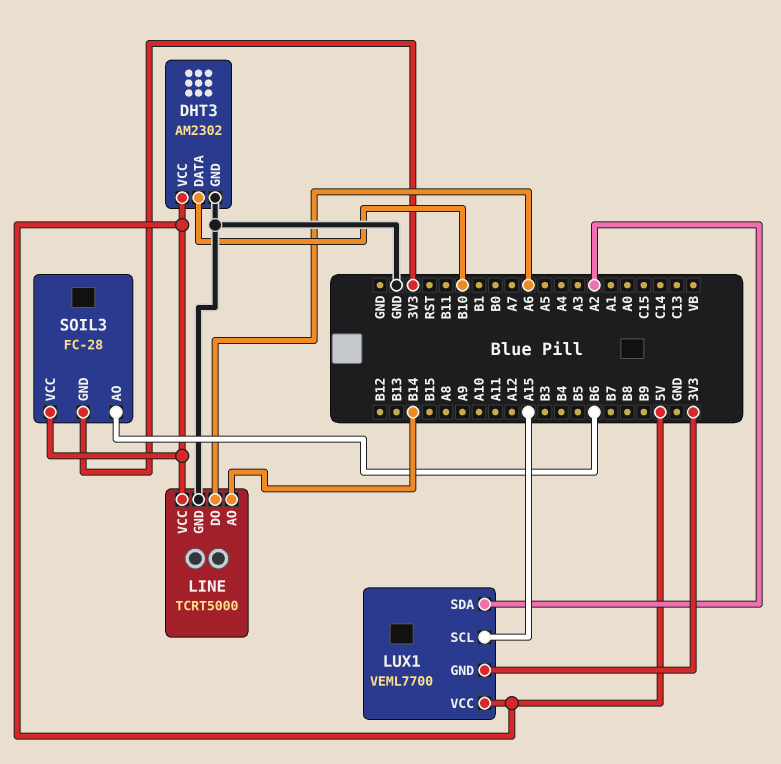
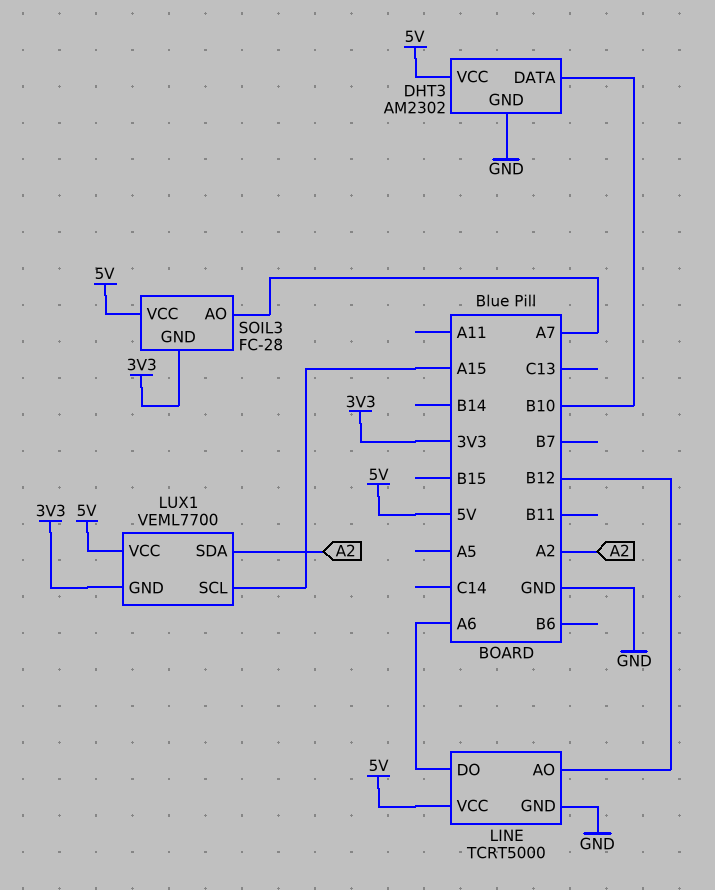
LINE pin AO: B14 -> B12
SOIL3 pin AO: B6 -> A7

